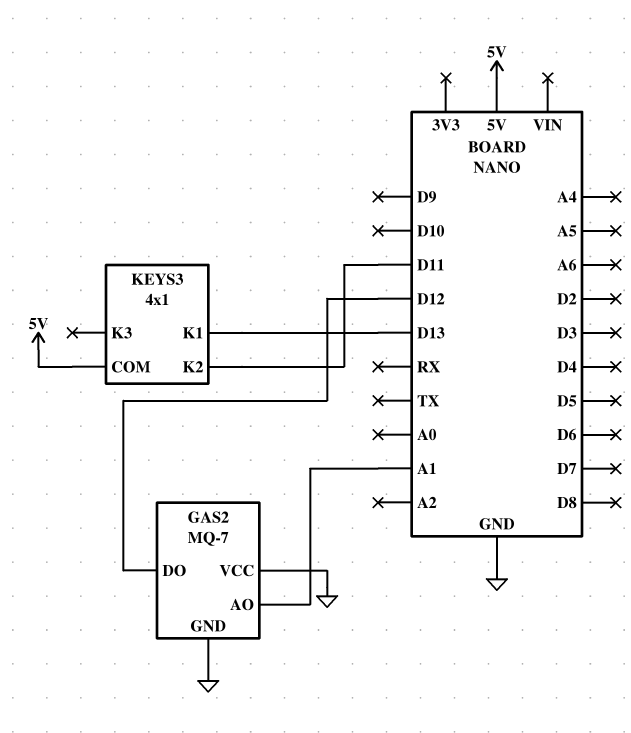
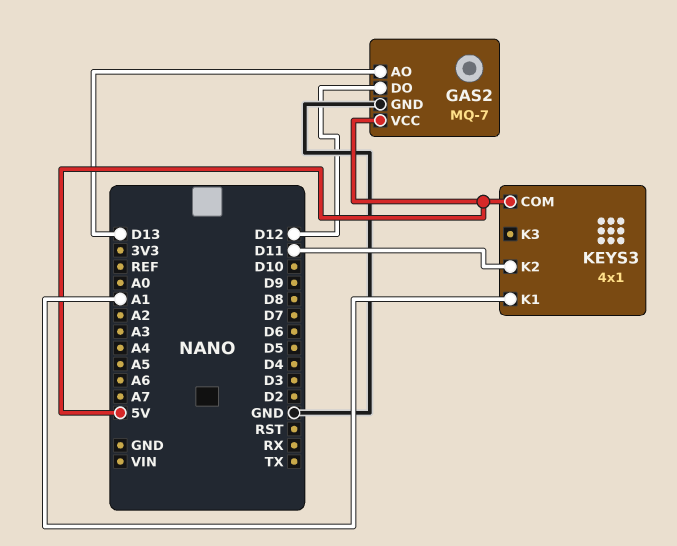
GAS2 pin AO: A1 -> D13
GAS2 pin VCC: GND -> 5V
KEYS3 pin K1: D13 -> A1

